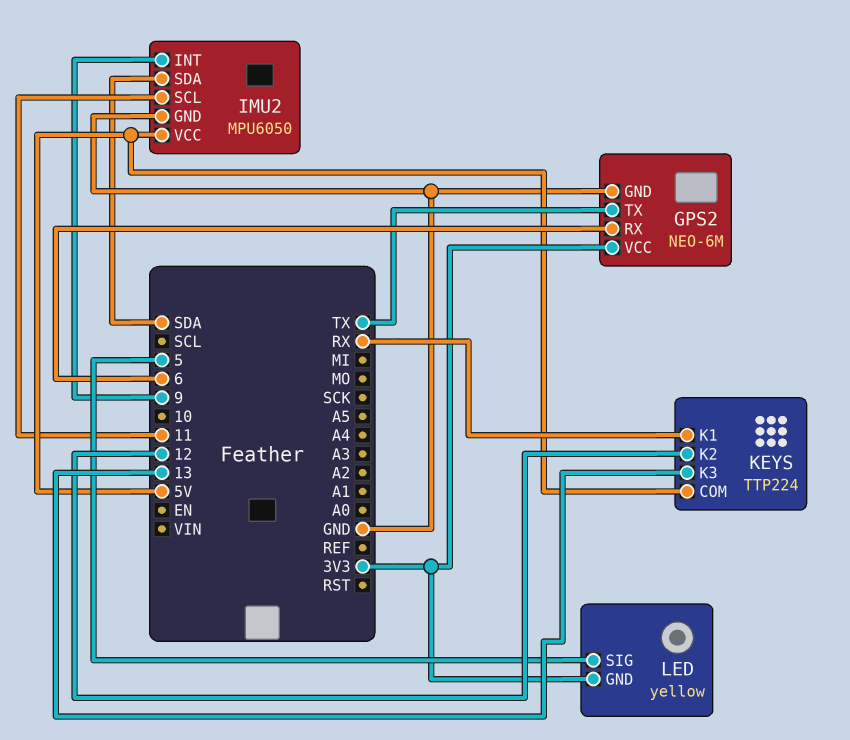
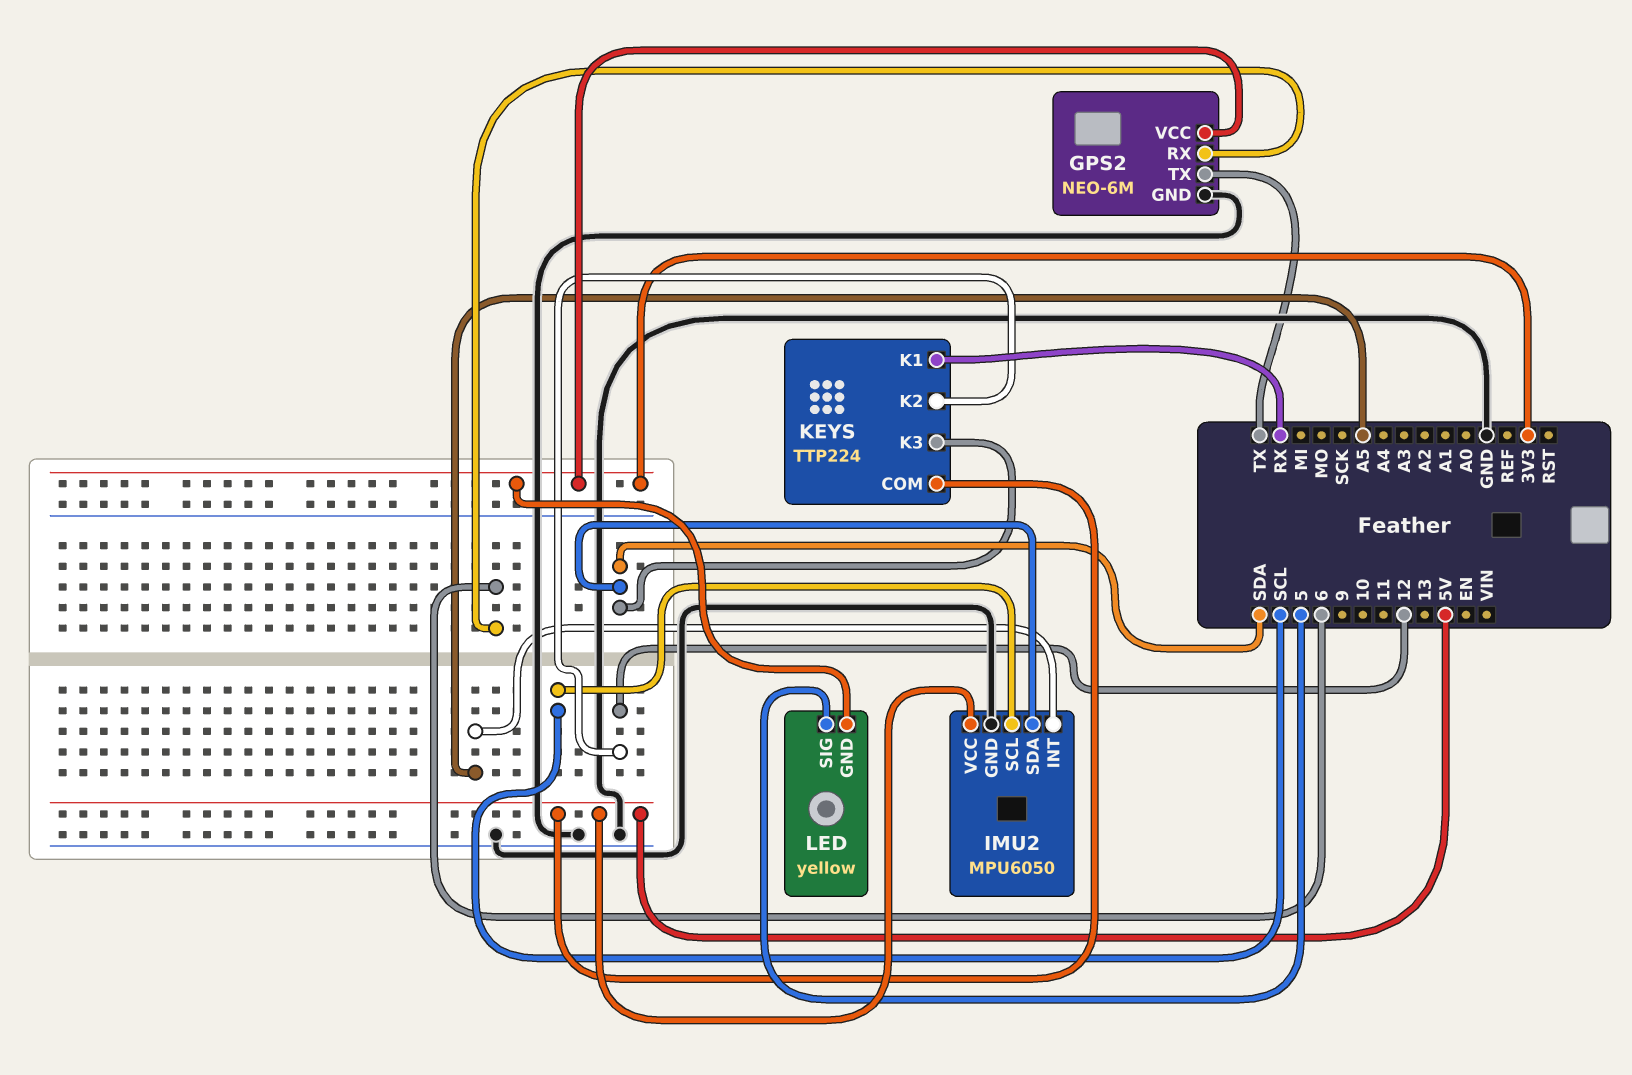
IMU2 pin INT: 9 -> A5
IMU2 pin SCL: 11 -> SCL
KEYS pin K3: 13 -> SDA

